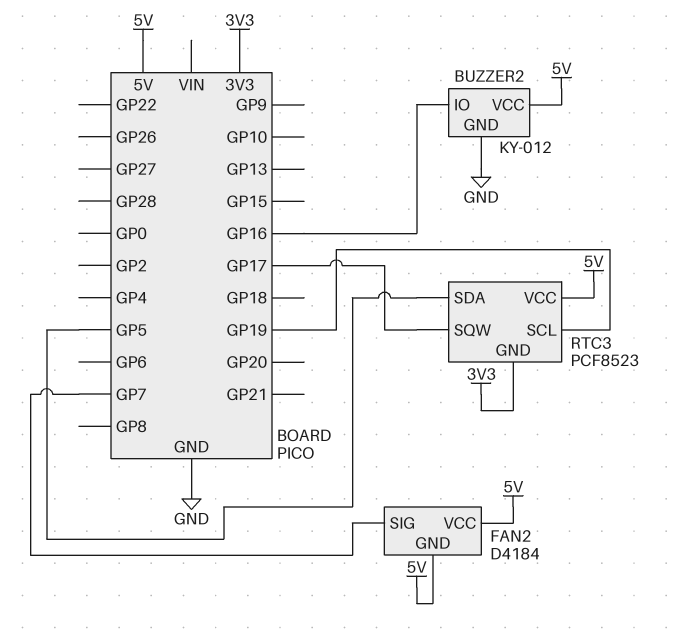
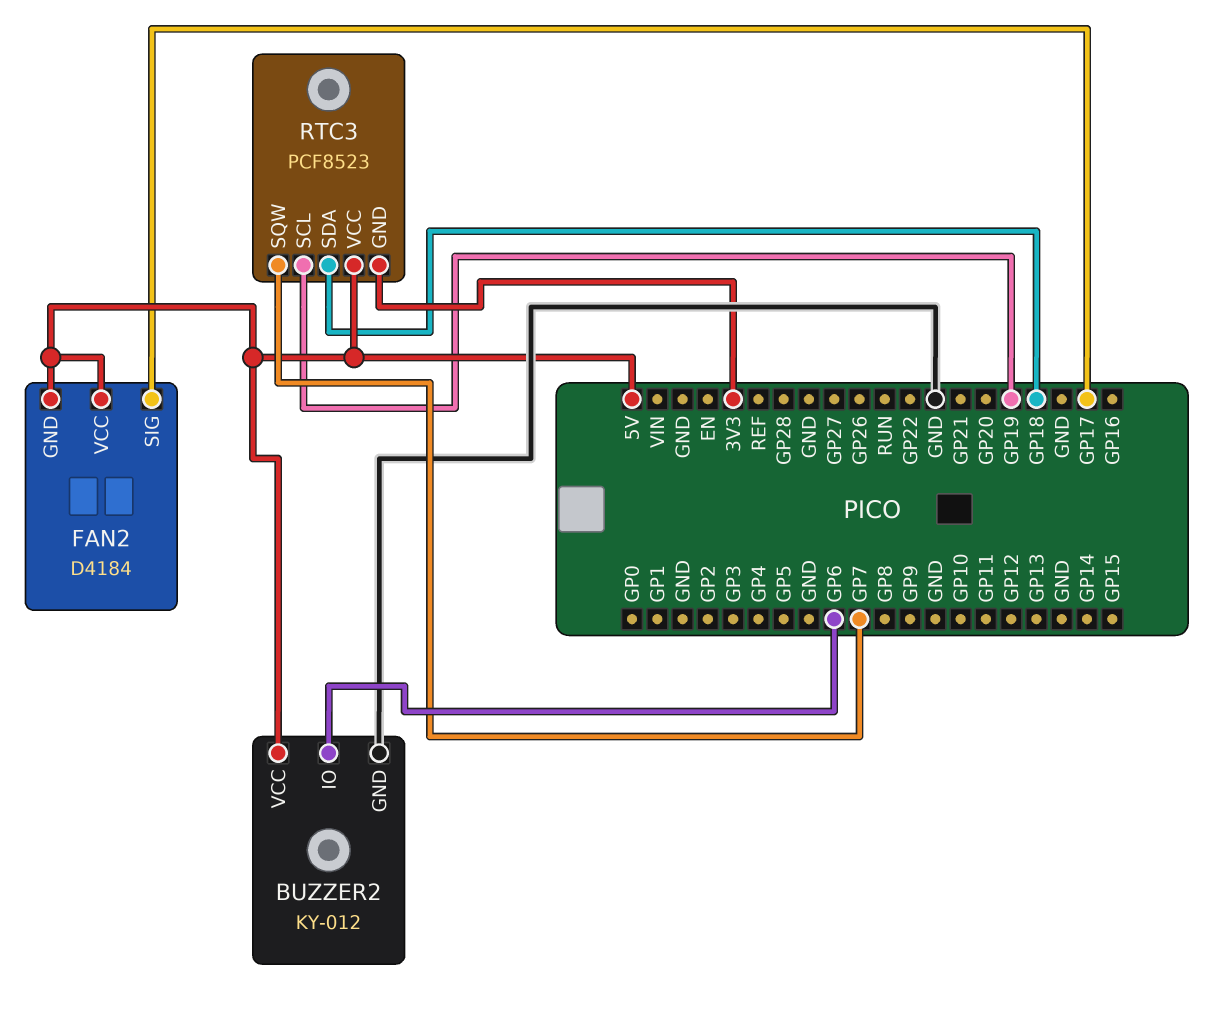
BUZZER2 pin IO: GP16 -> GP6
FAN2 pin SIG: GP7 -> GP17
RTC3 pin SDA: GP5 -> GP18
RTC3 pin SQW: GP17 -> GP7

